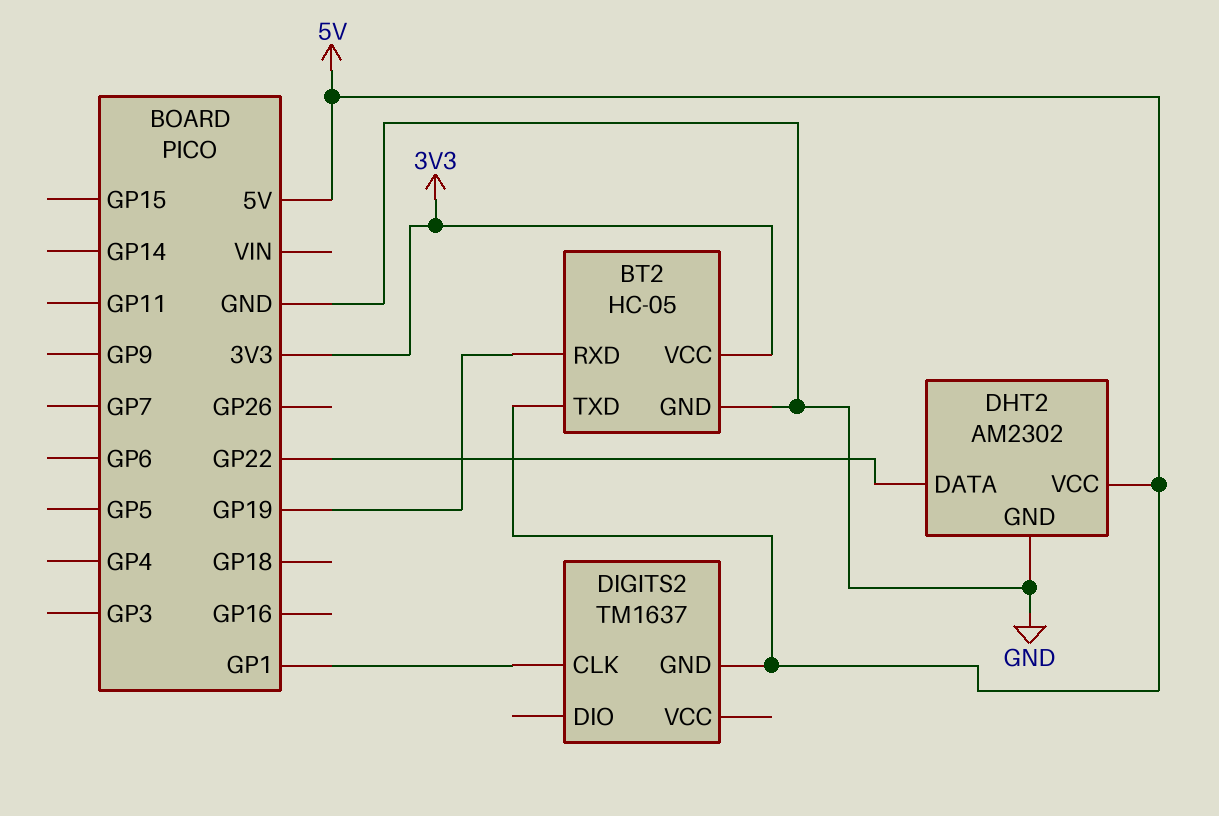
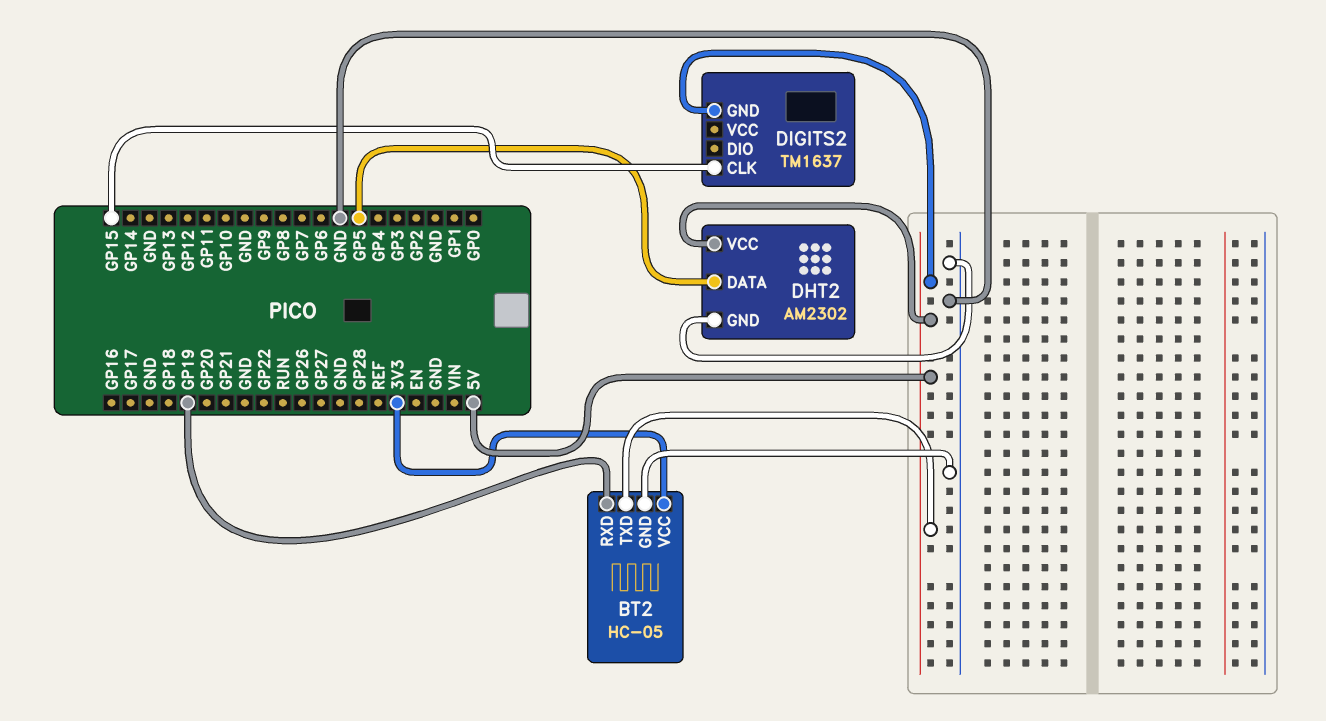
DHT2 pin DATA: GP22 -> GP5
DIGITS2 pin CLK: GP1 -> GP15

